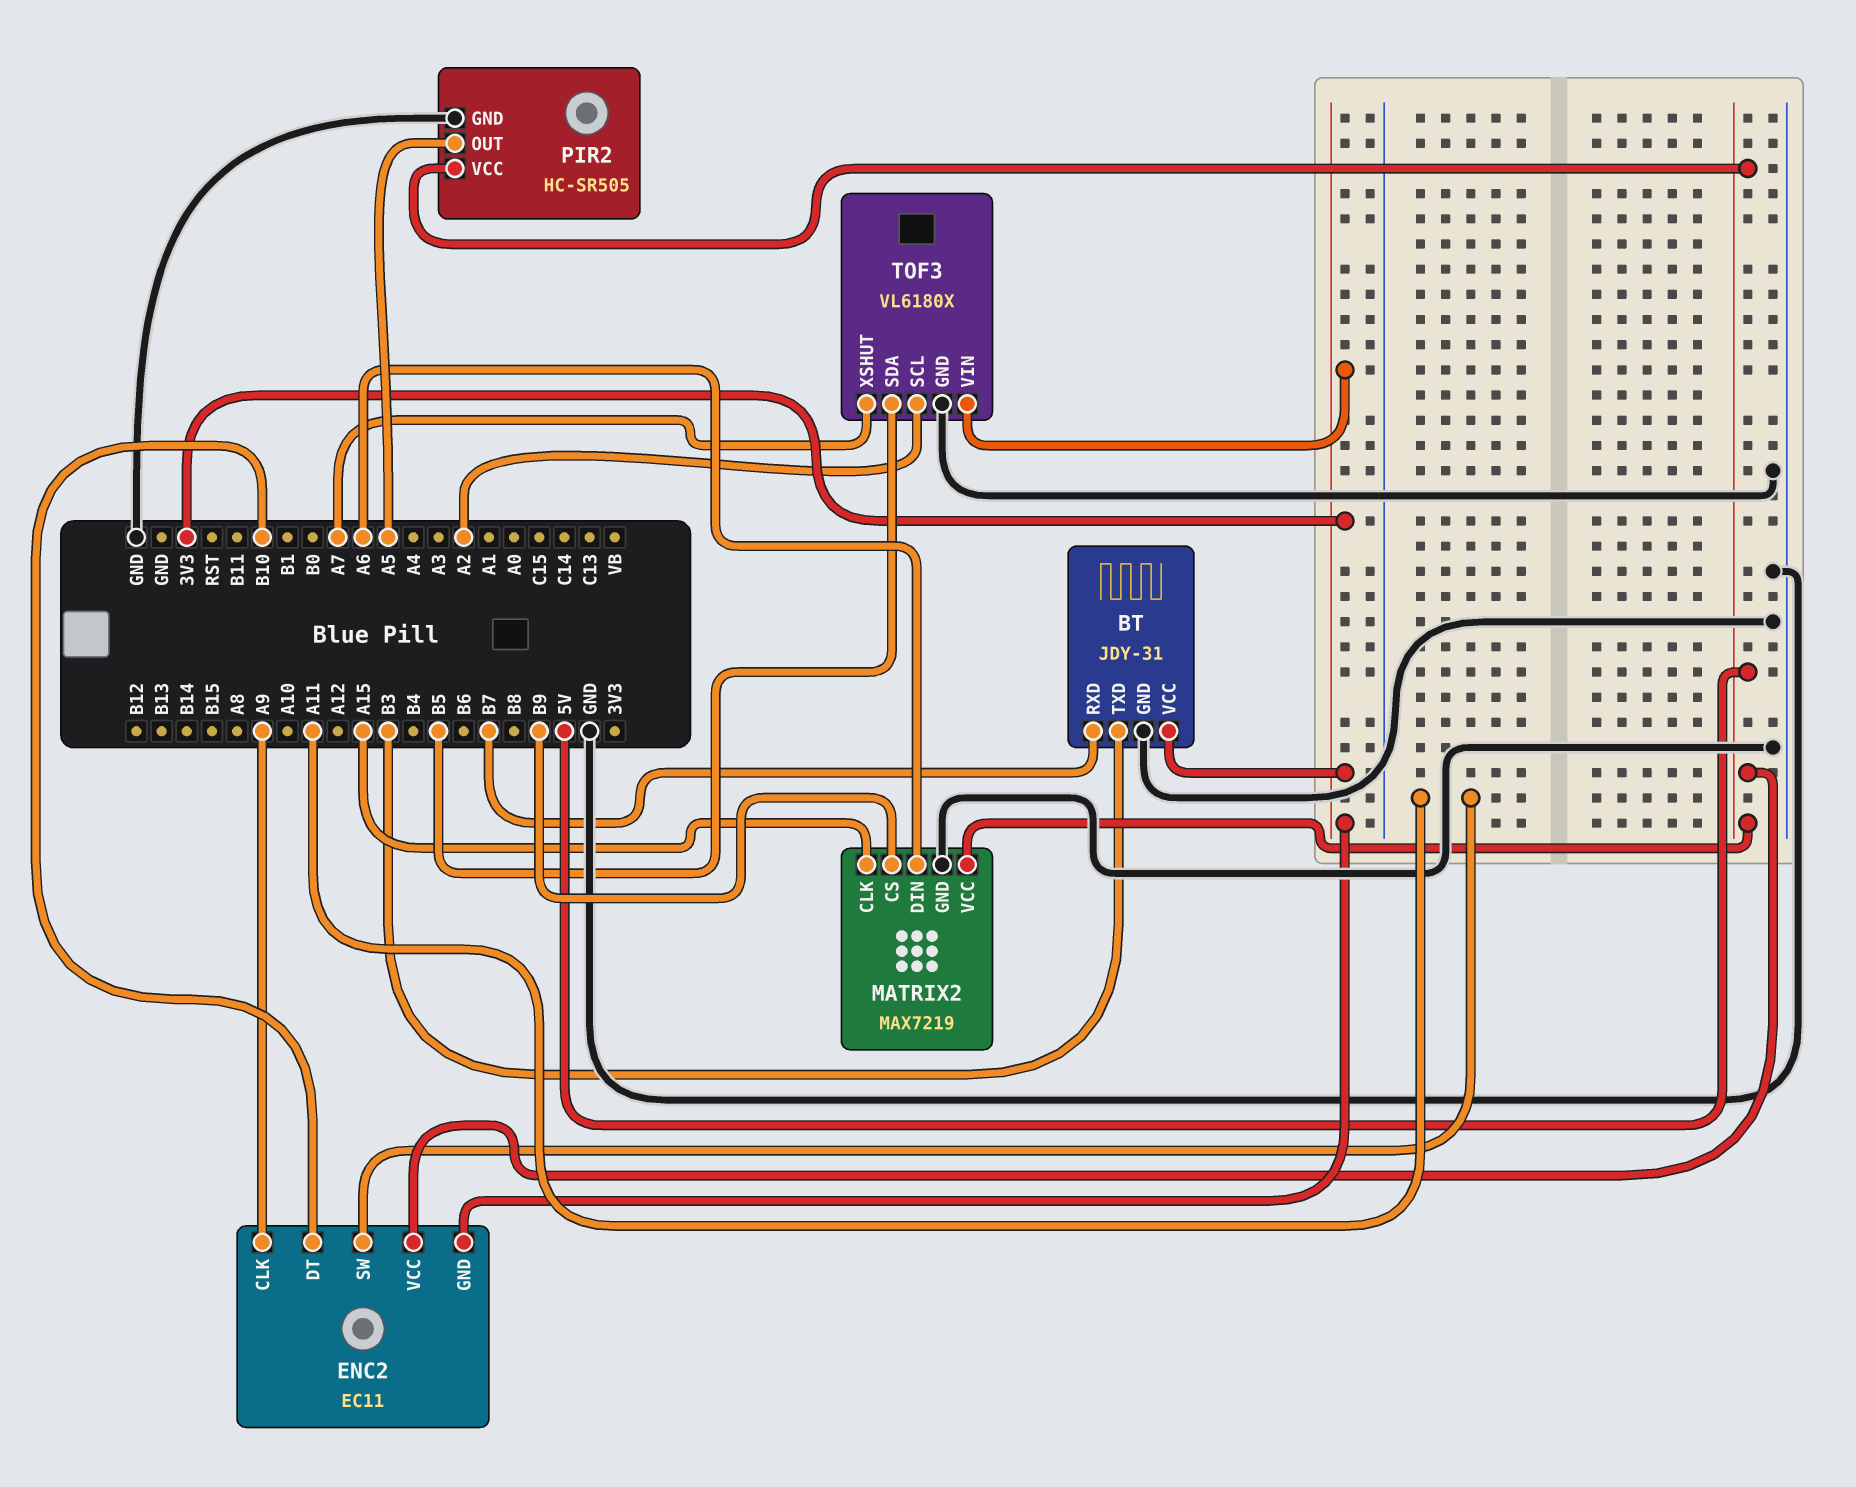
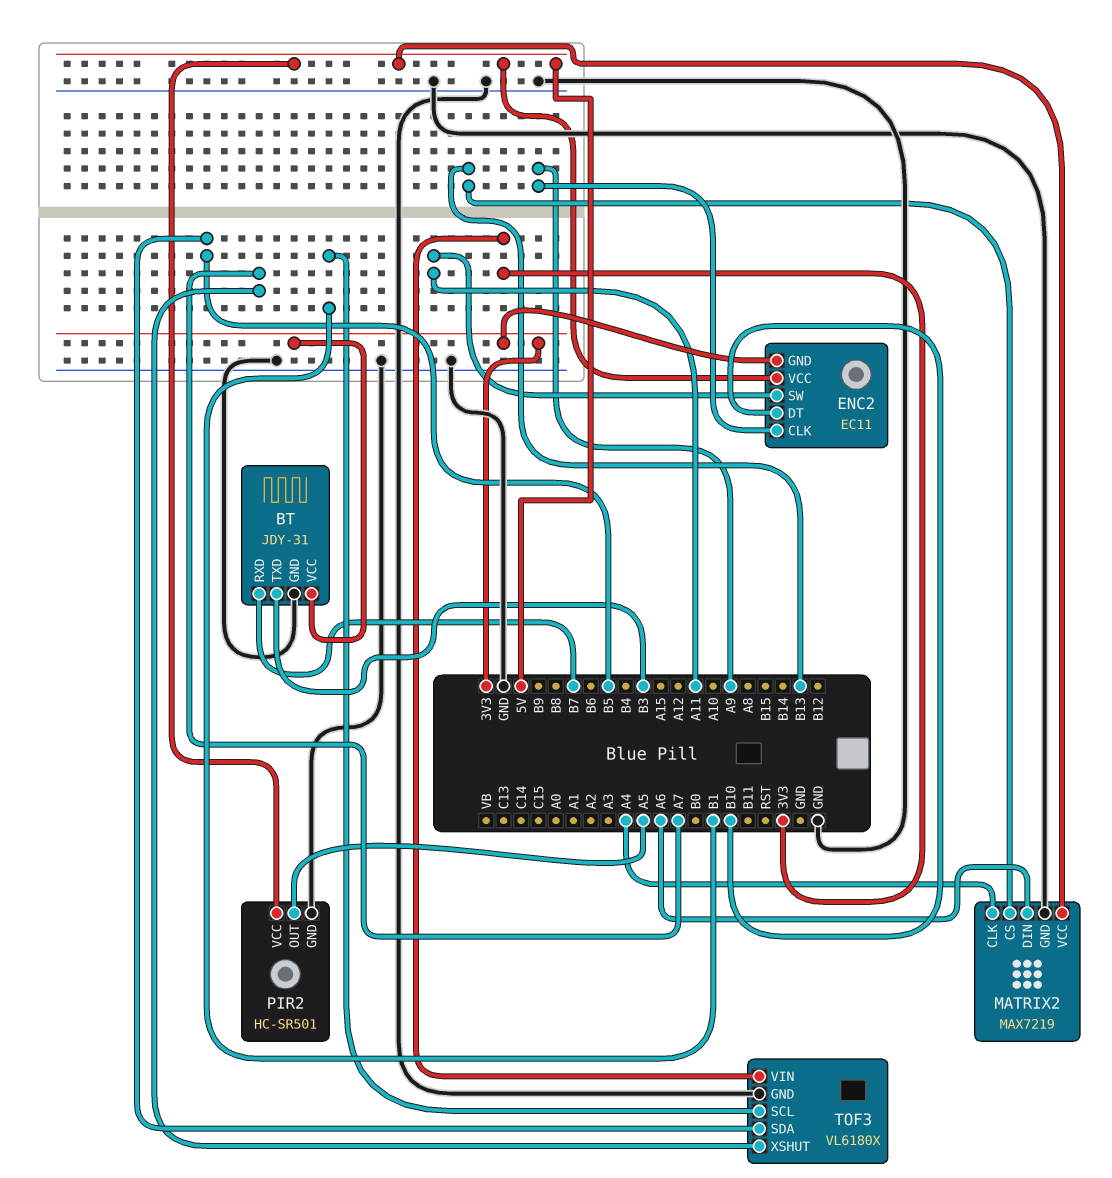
MATRIX2 pin CLK: A15 -> A4
MATRIX2 pin CS: B9 -> B13
PIR2: HC-SR505 -> HC-SR501
TOF3 pin SCL: A2 -> B1

